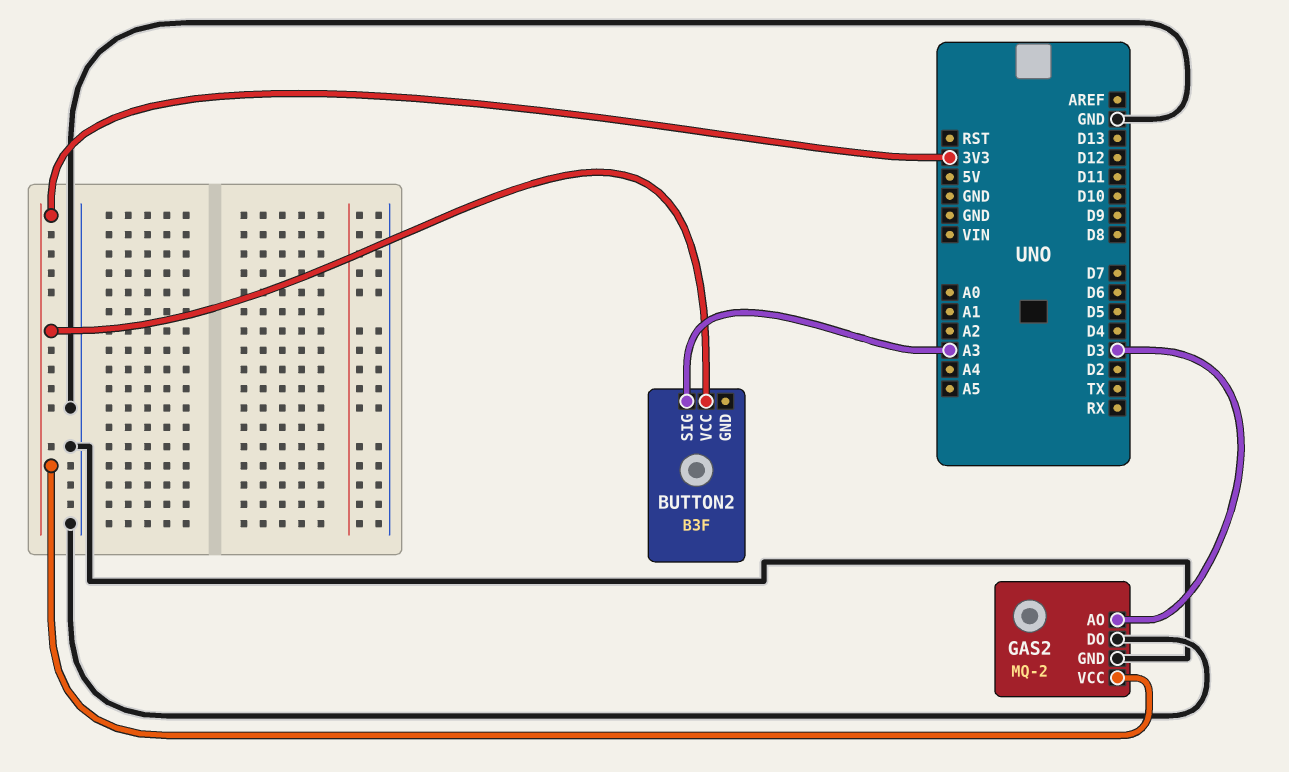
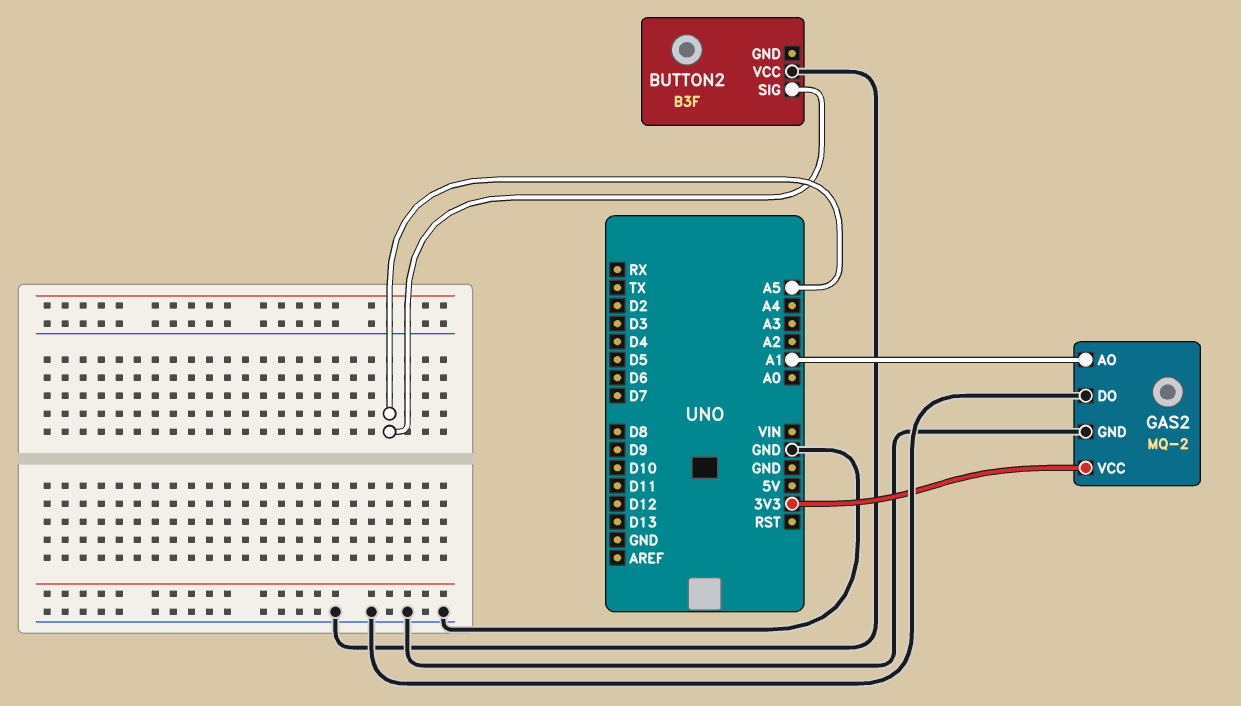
BUTTON2 pin SIG: A3 -> A5
BUTTON2 pin VCC: 3V3 -> GND
GAS2 pin AO: D3 -> A1

